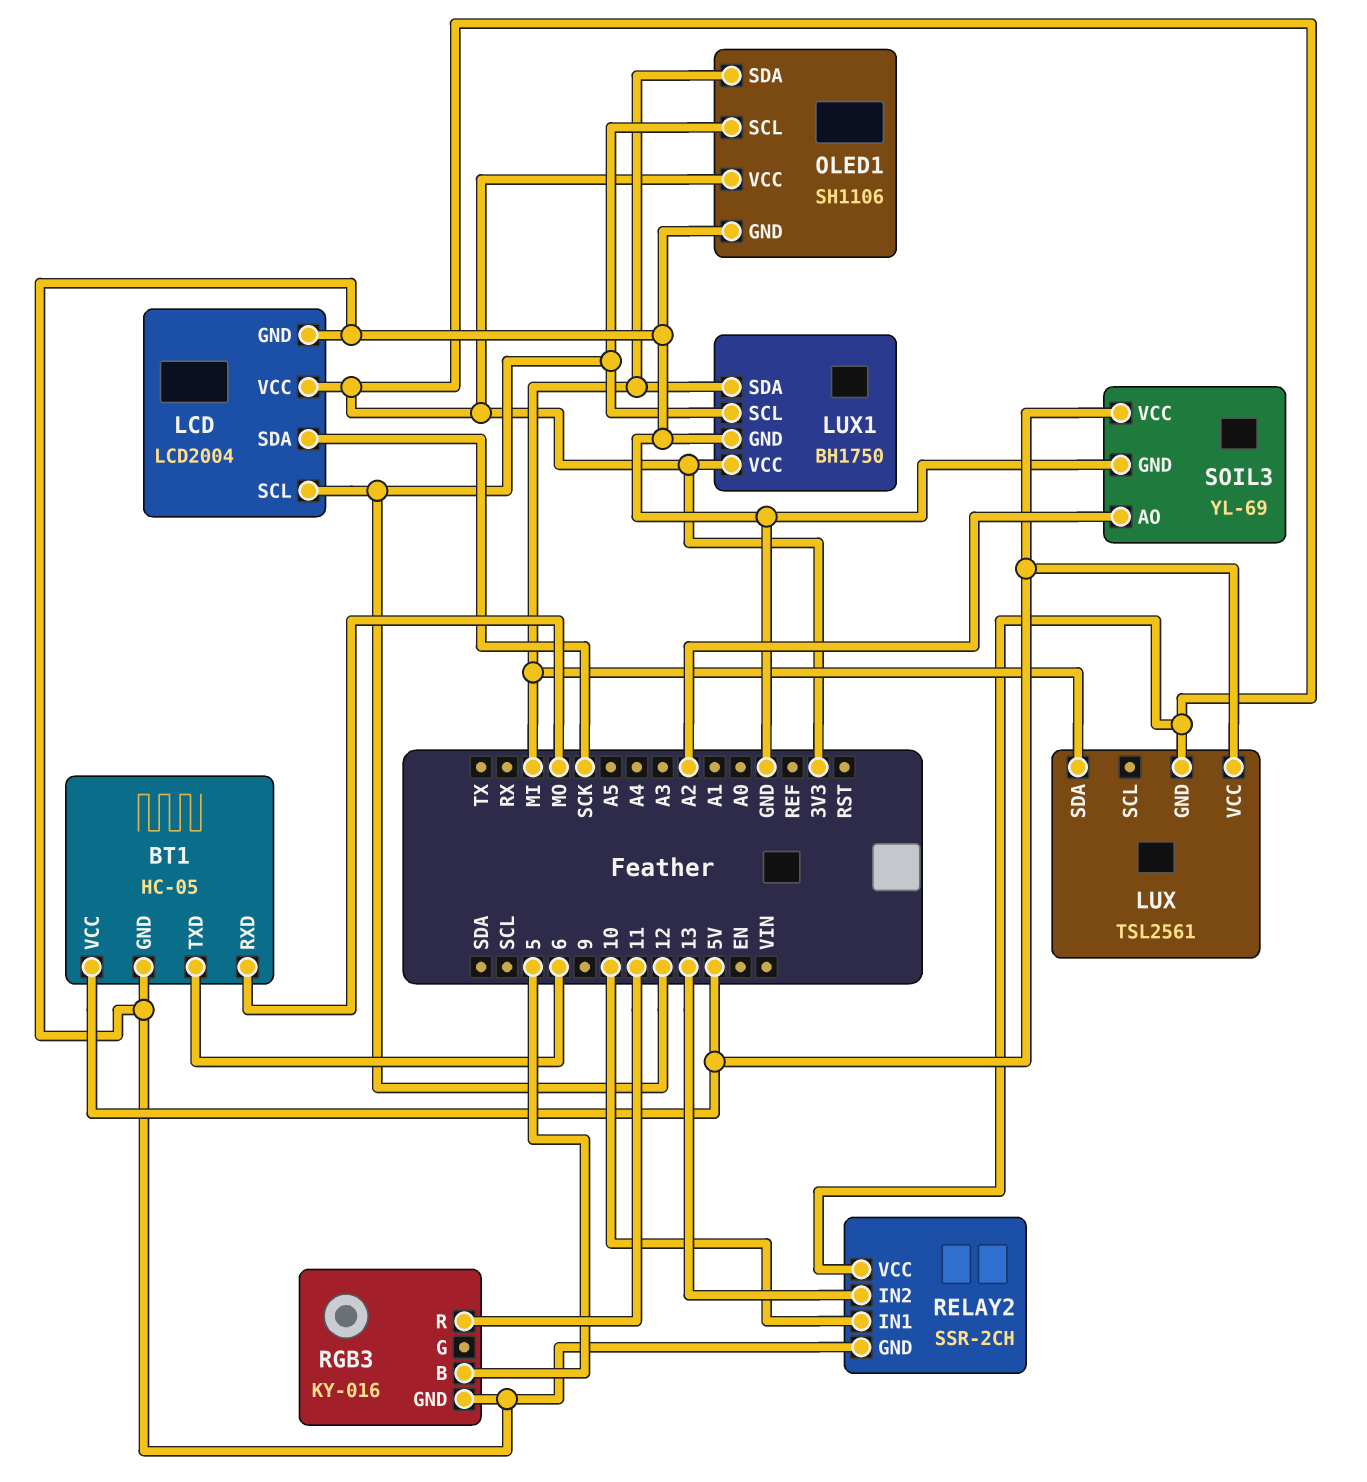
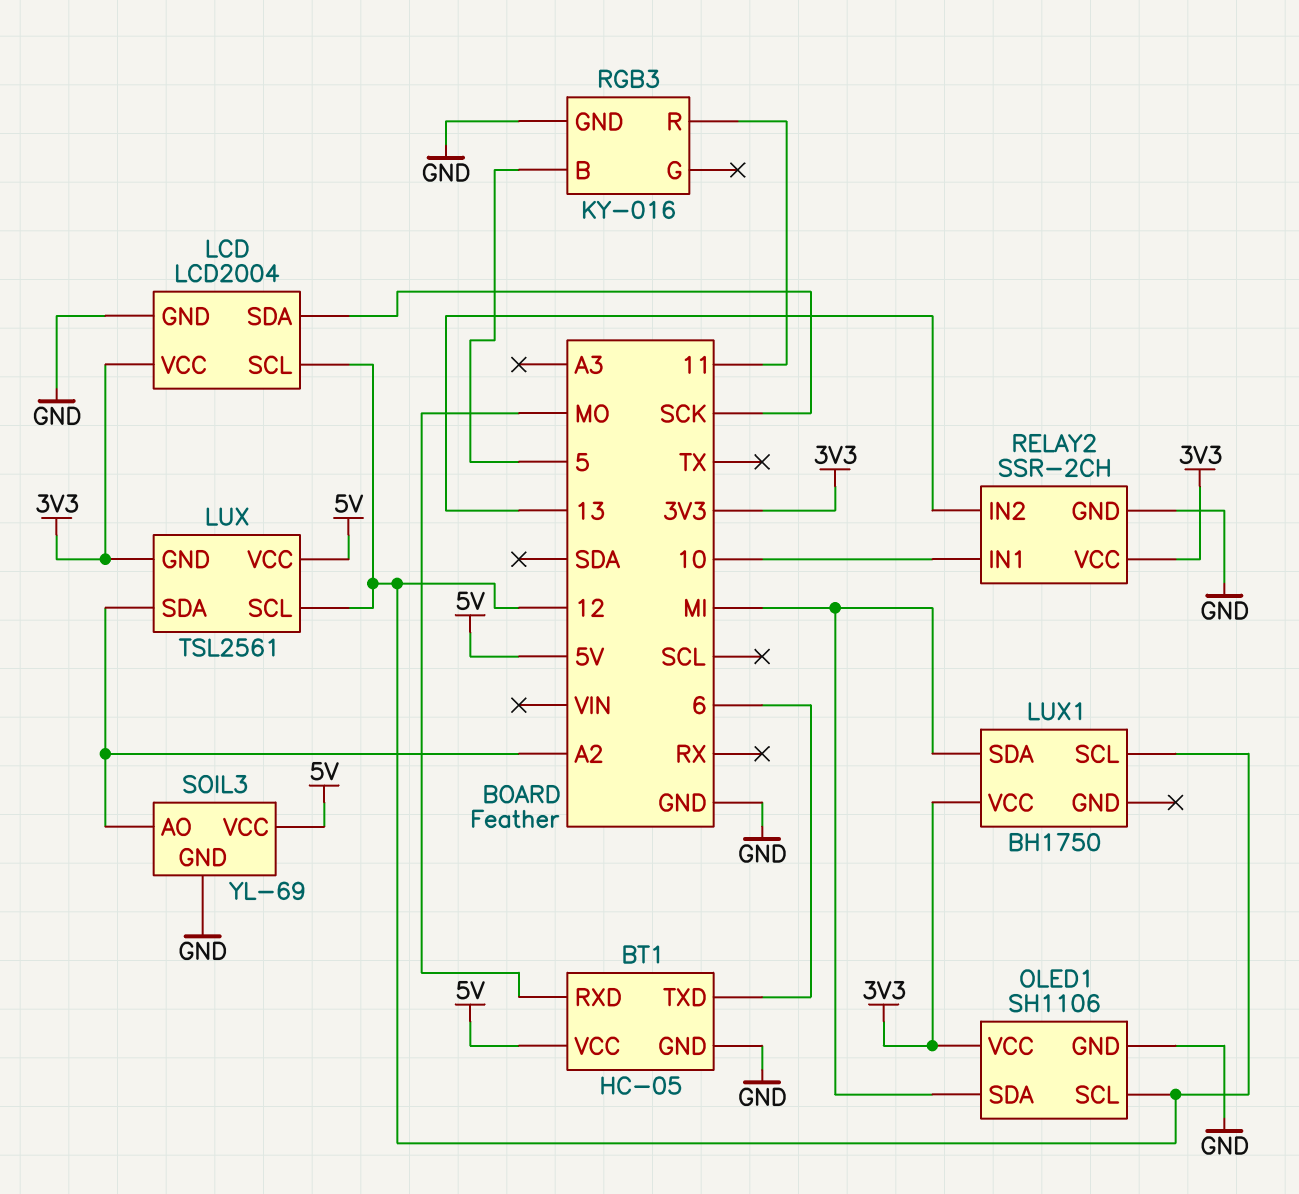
LUX pin SCL: none -> 12
LUX pin SDA: MI -> A2
LUX1 pin GND: GND -> none

